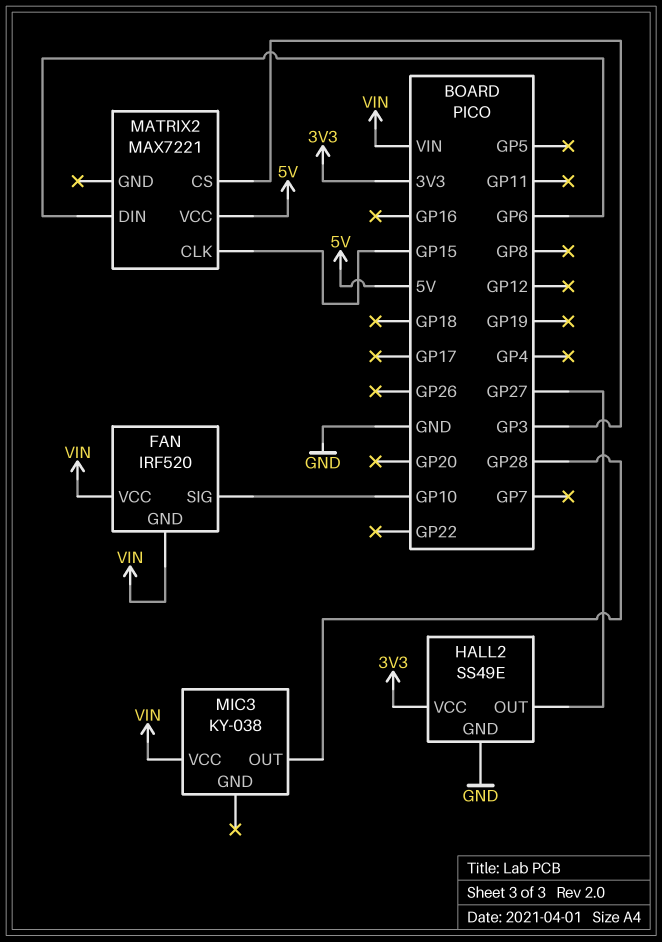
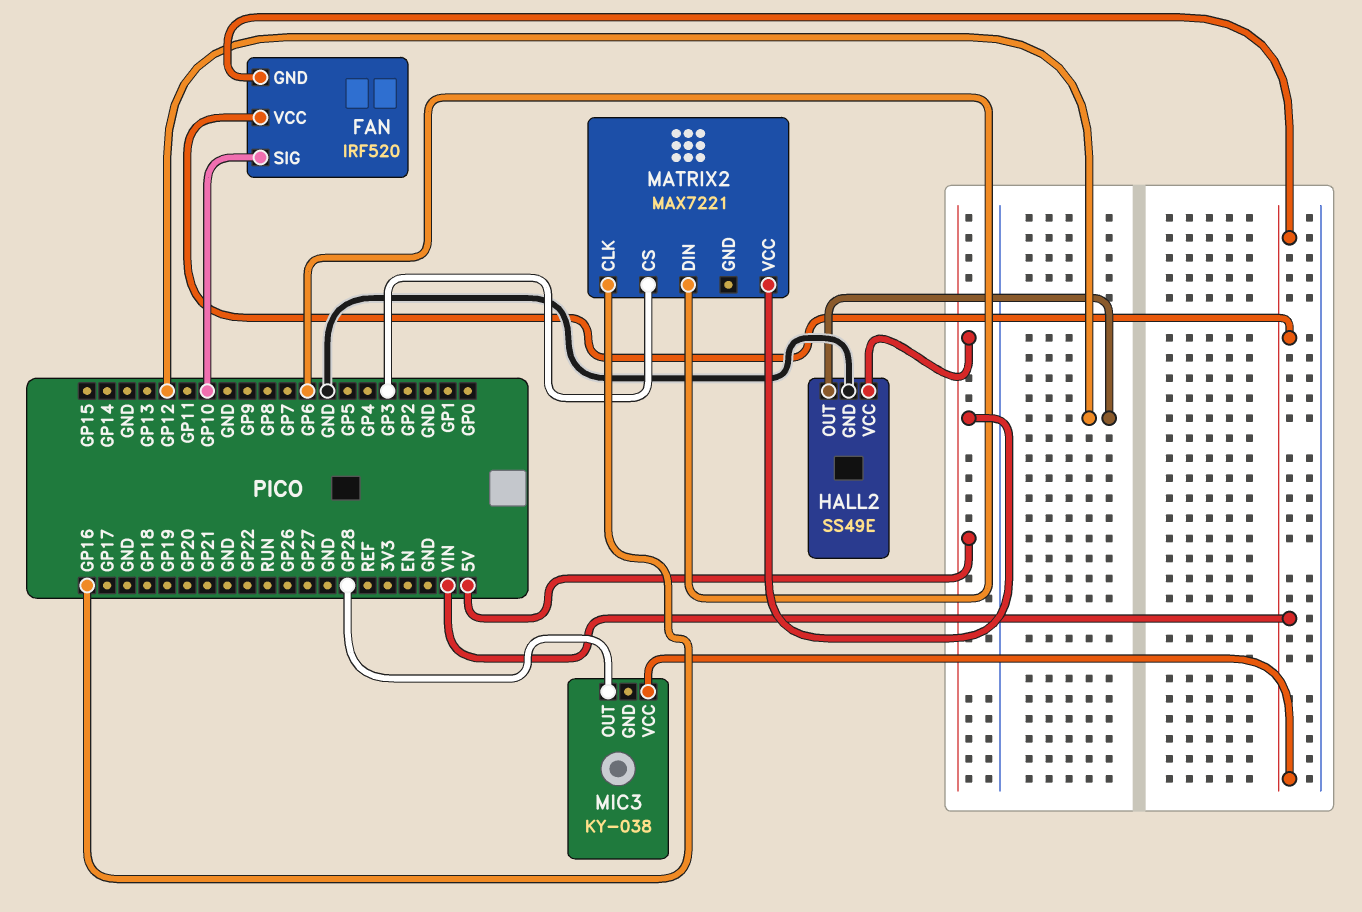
HALL2 pin OUT: GP27 -> GP12
HALL2 pin VCC: 3V3 -> 5V
MATRIX2 pin CLK: GP15 -> GP16

